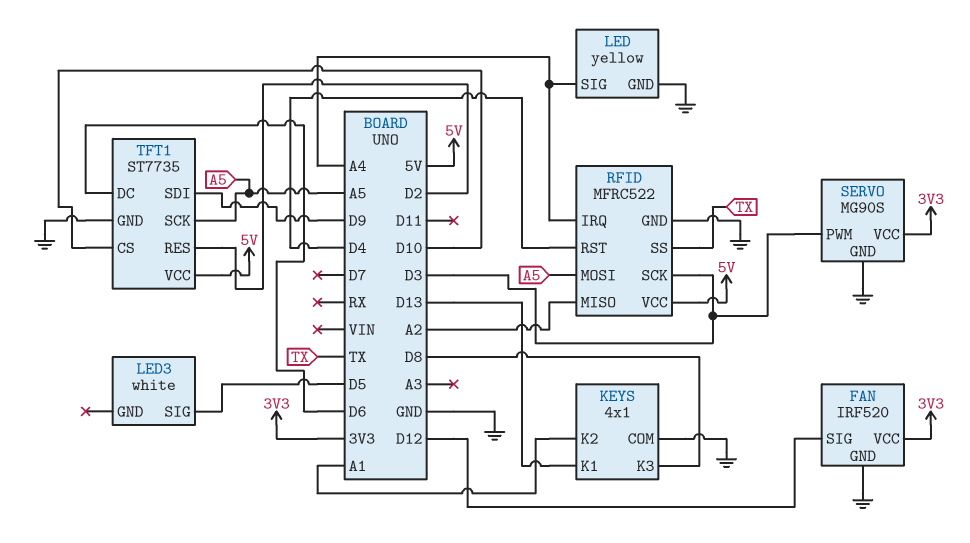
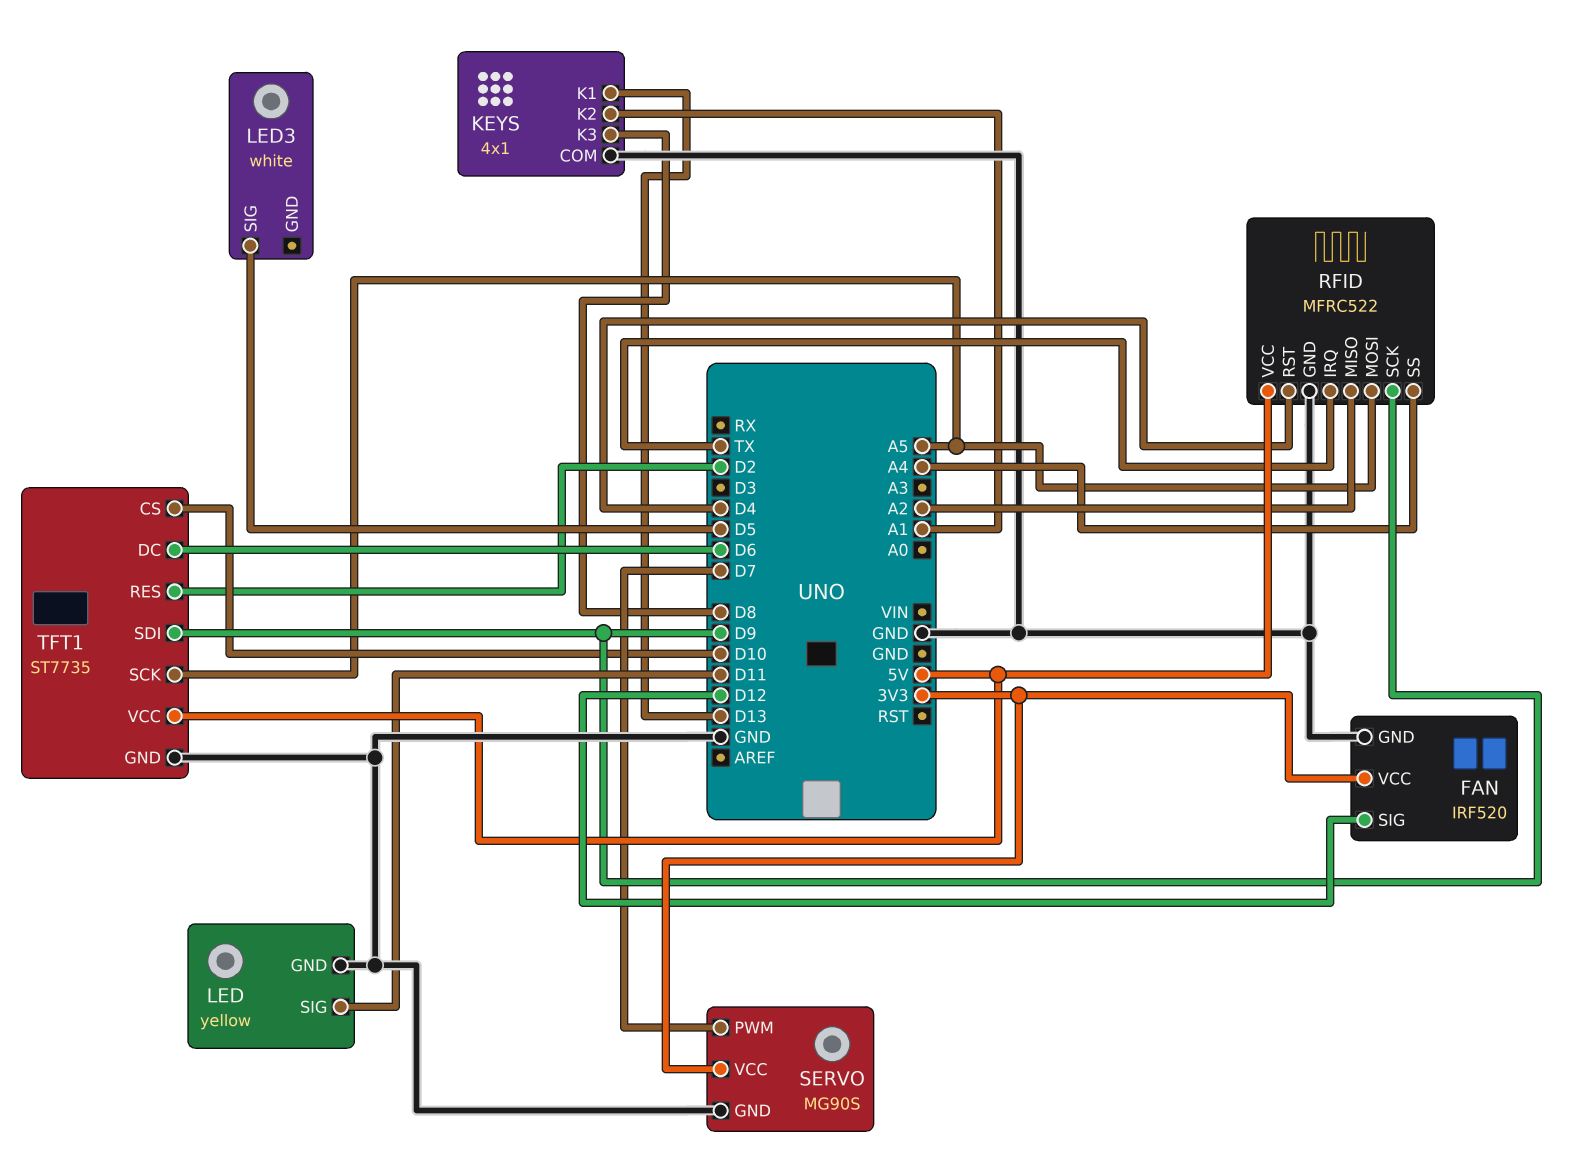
LED pin SIG: A4 -> D11
RFID pin IRQ: A4 -> TX
RFID pin SCK: D3 -> D9
RFID pin SS: TX -> A4
SERVO pin PWM: D3 -> D7

